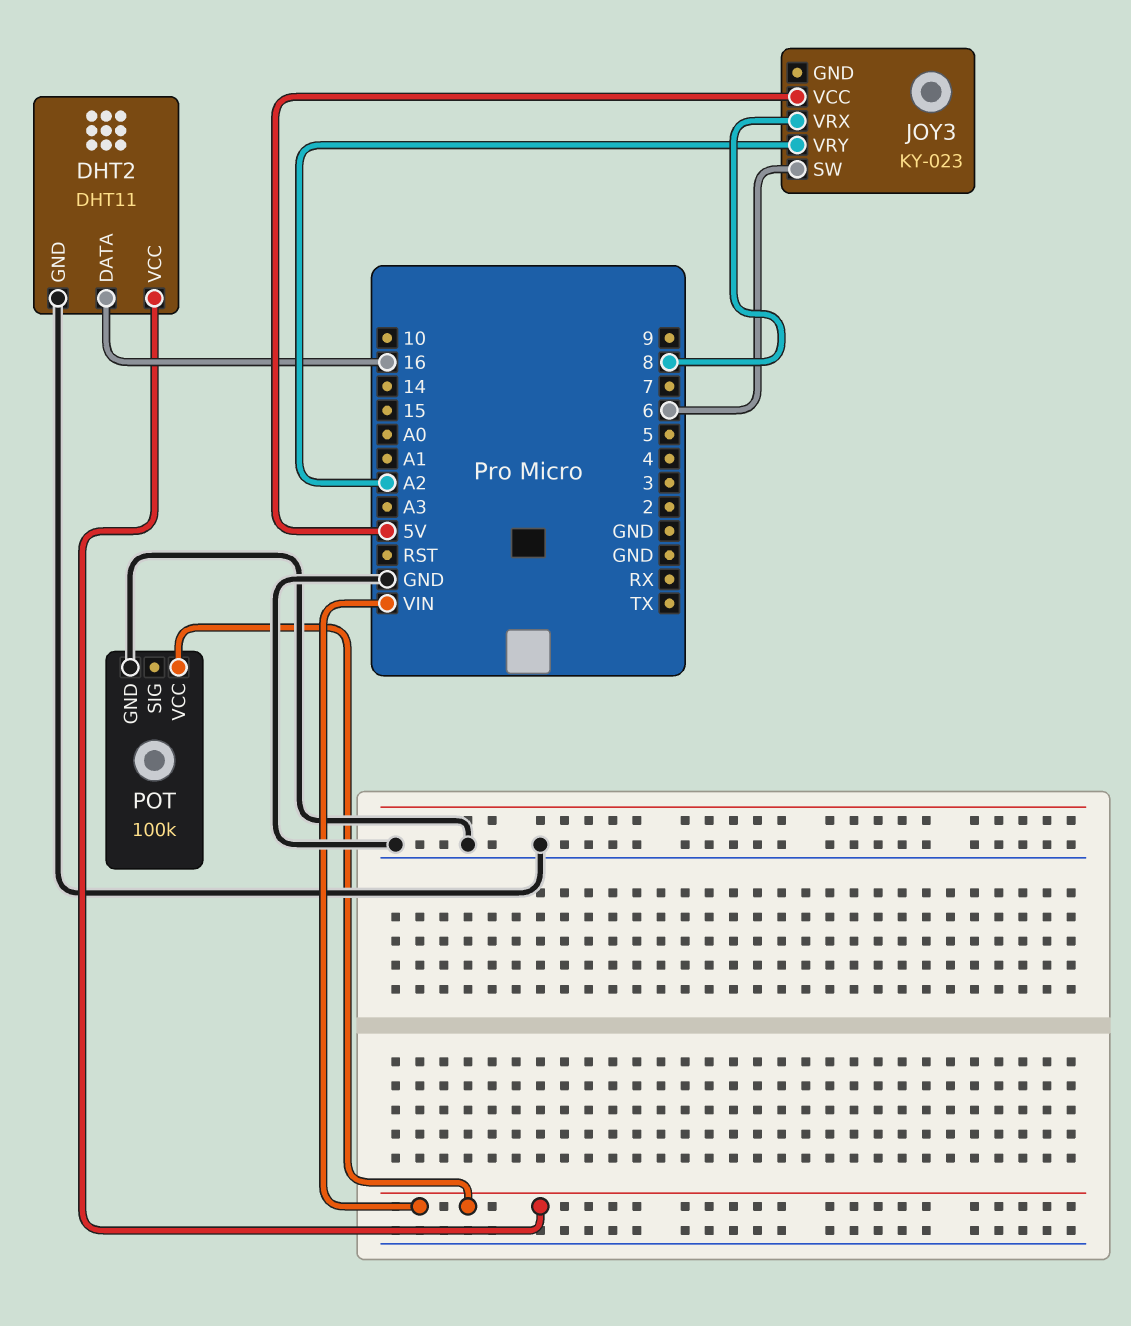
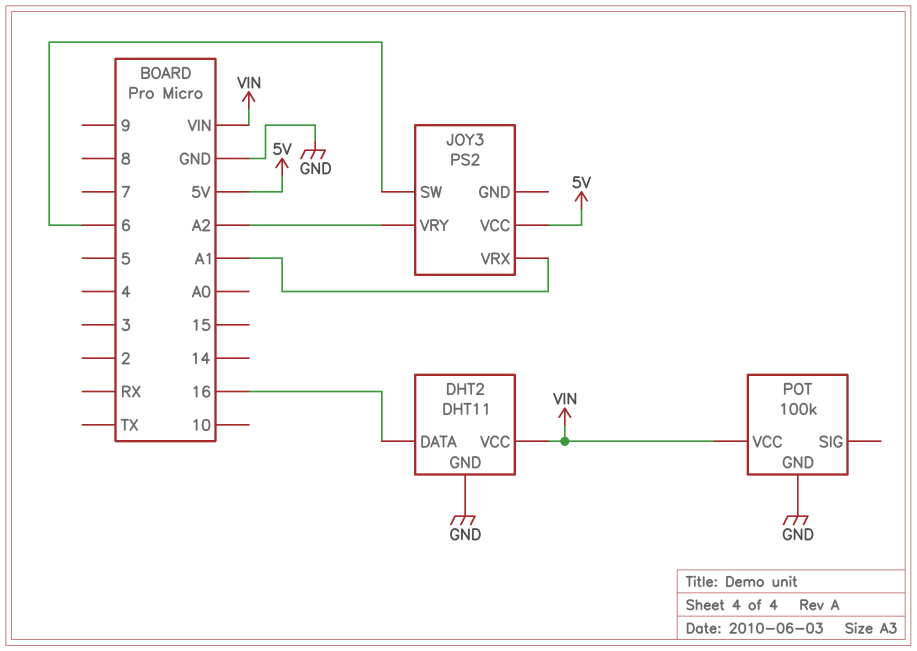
JOY3: KY-023 -> PS2
JOY3 pin VRX: 8 -> A1

